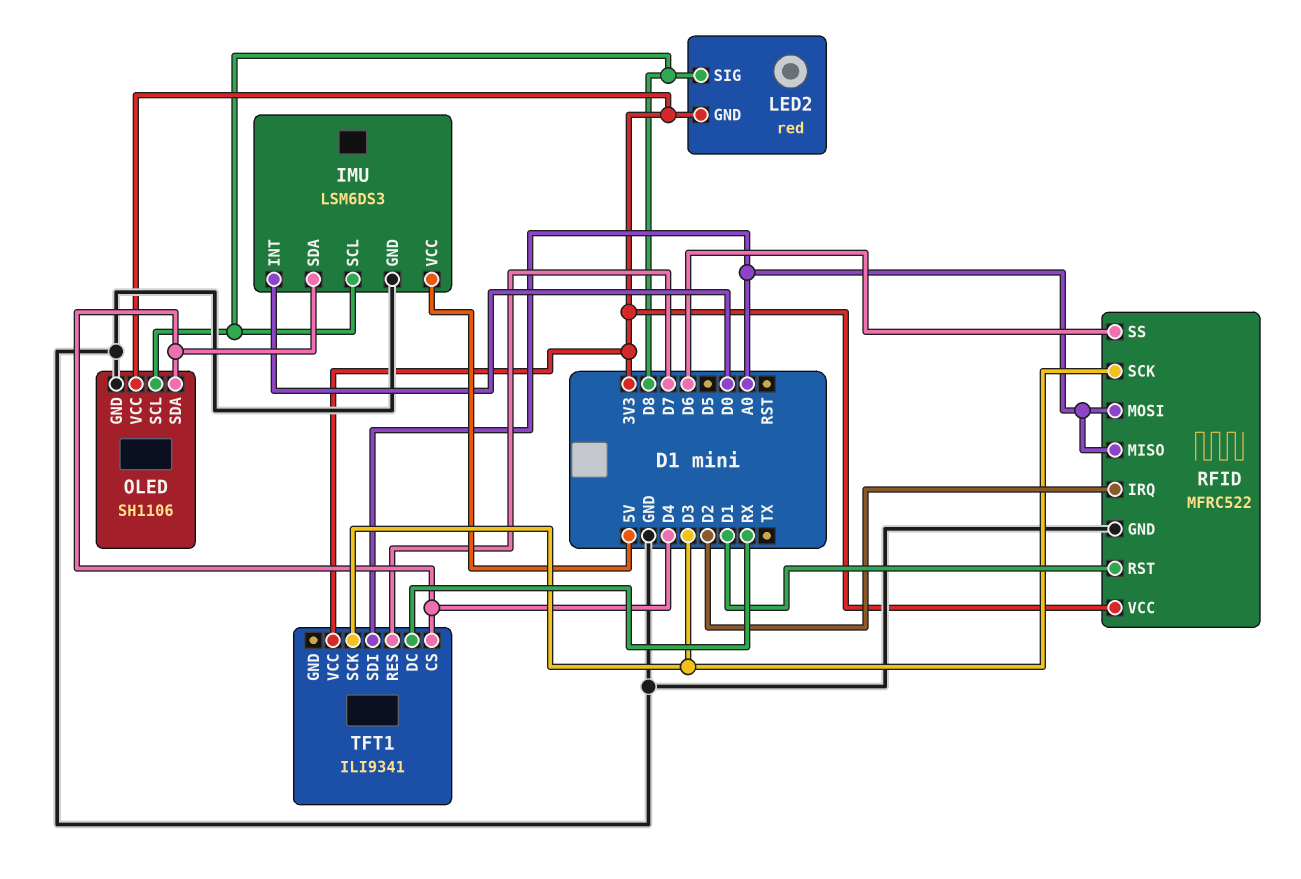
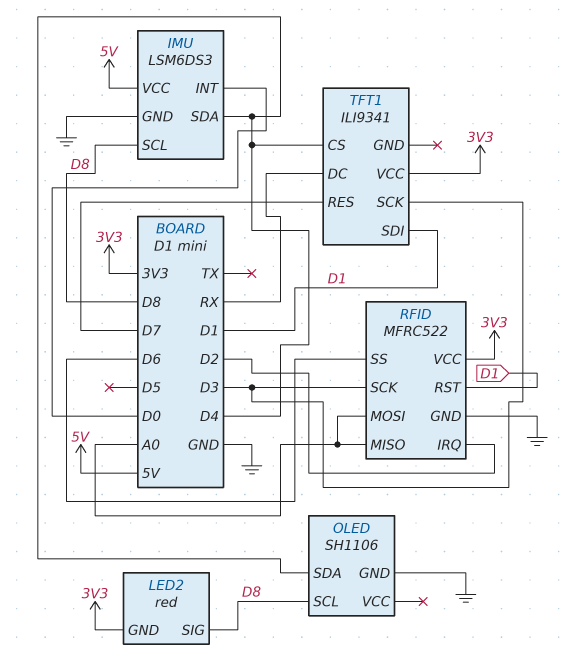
OLED pin VCC: 3V3 -> none
TFT1 pin SDI: A0 -> D1

